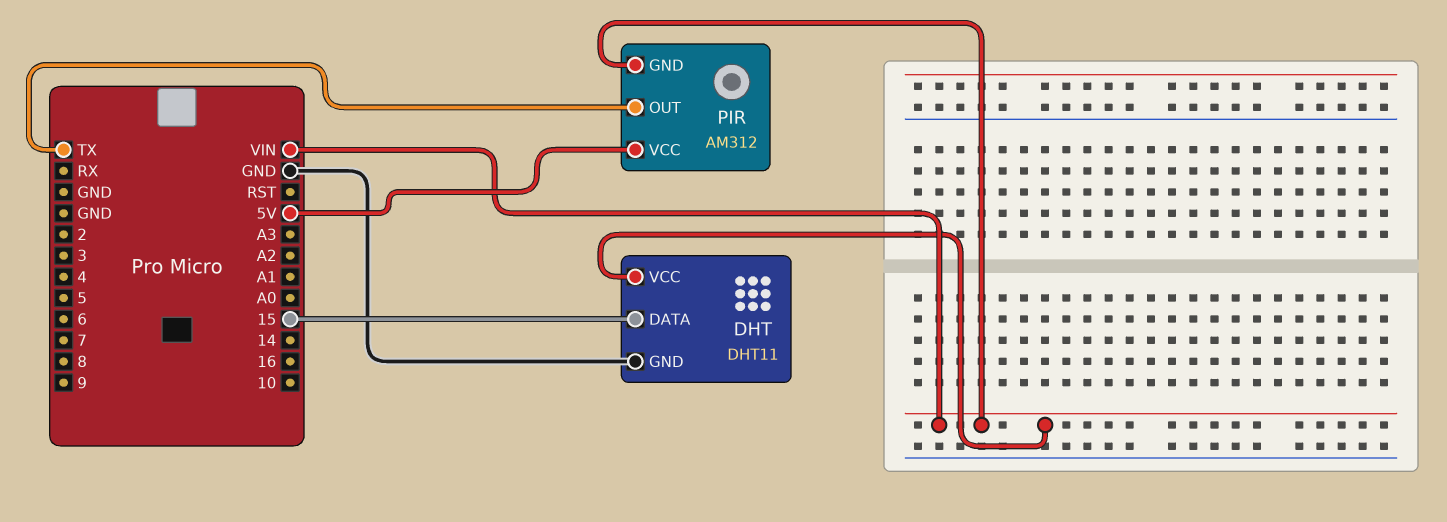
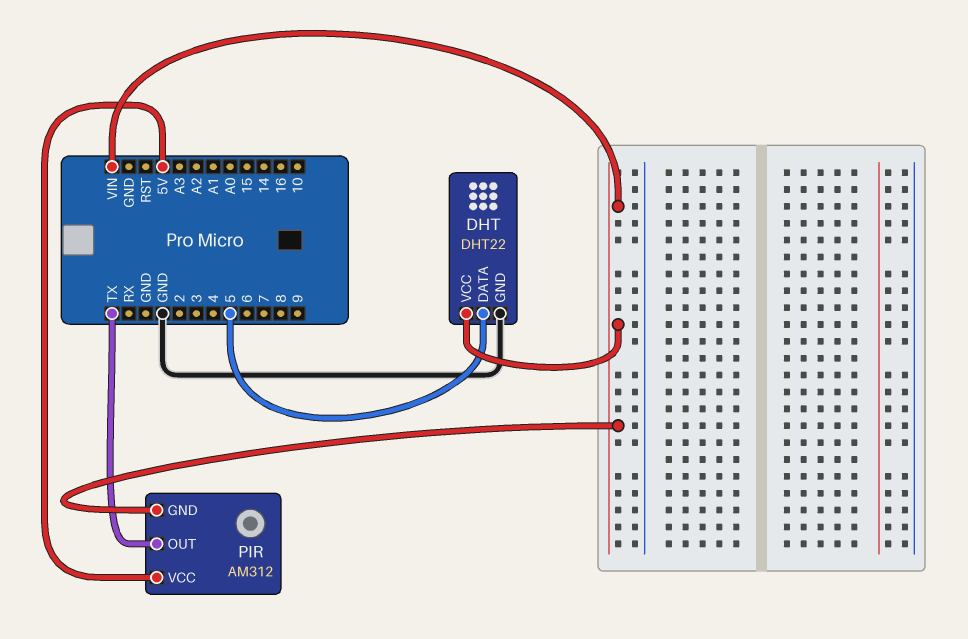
DHT: DHT11 -> DHT22
DHT pin DATA: 15 -> 5

